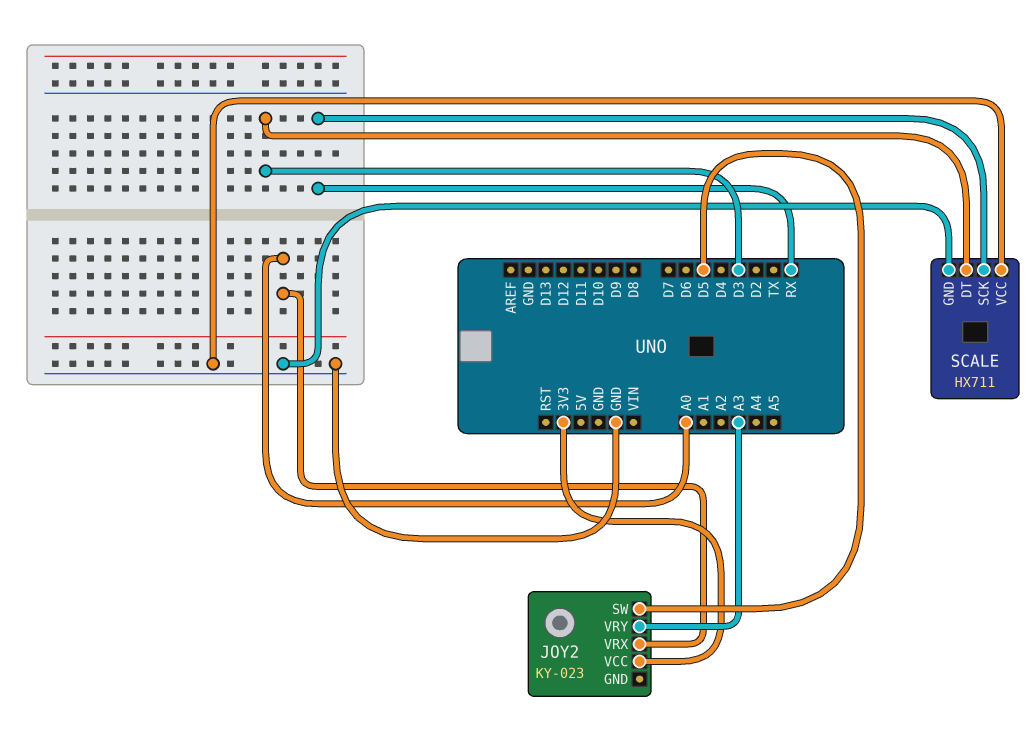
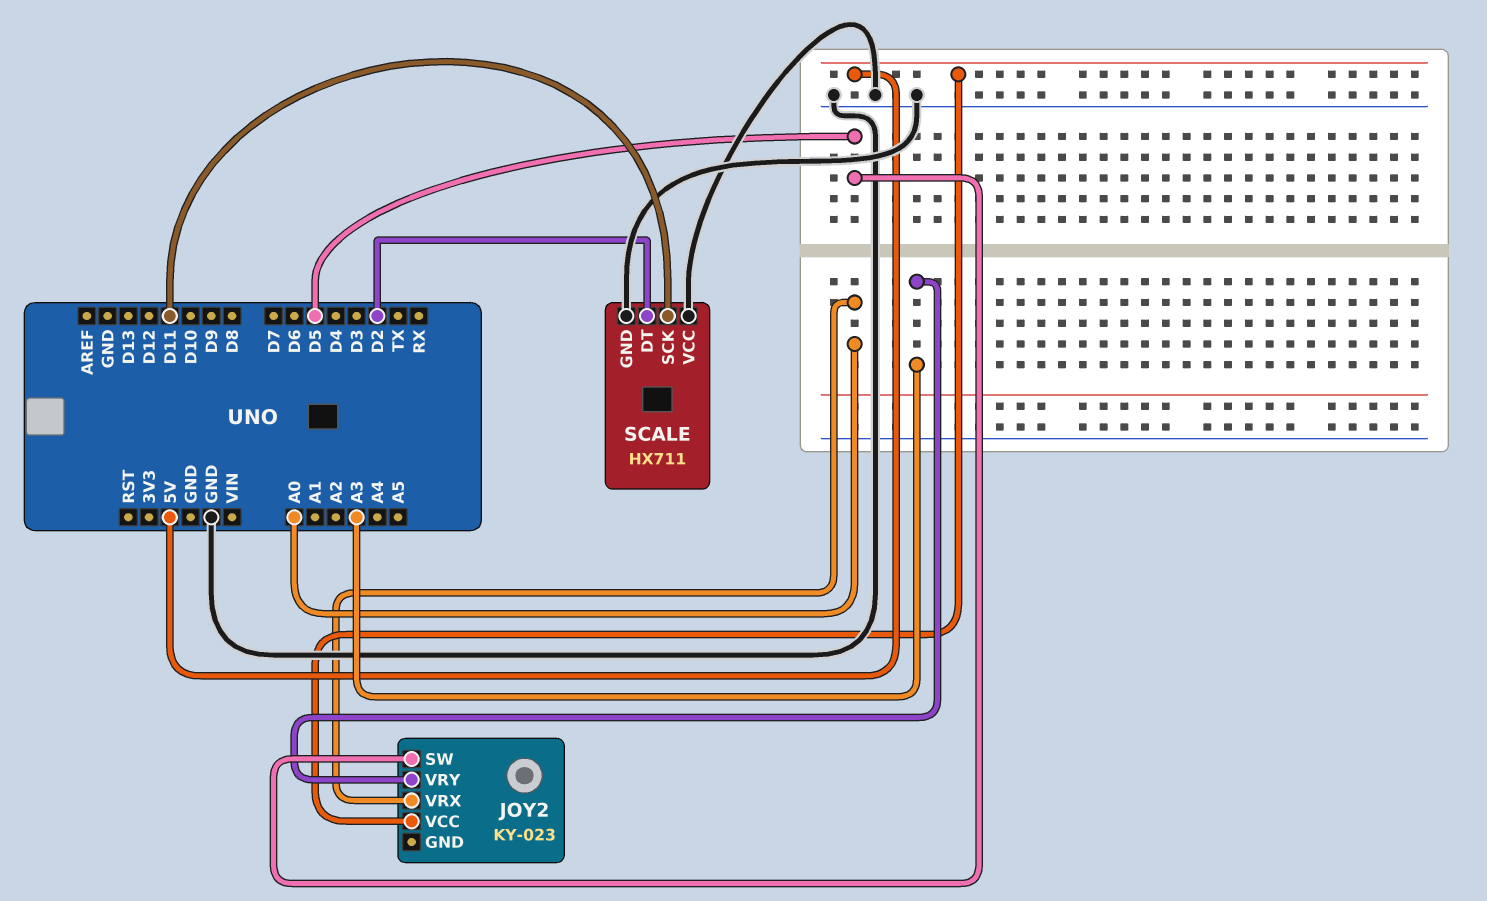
JOY2 pin VCC: 3V3 -> 5V
SCALE pin DT: D3 -> D2
SCALE pin SCK: RX -> D11

